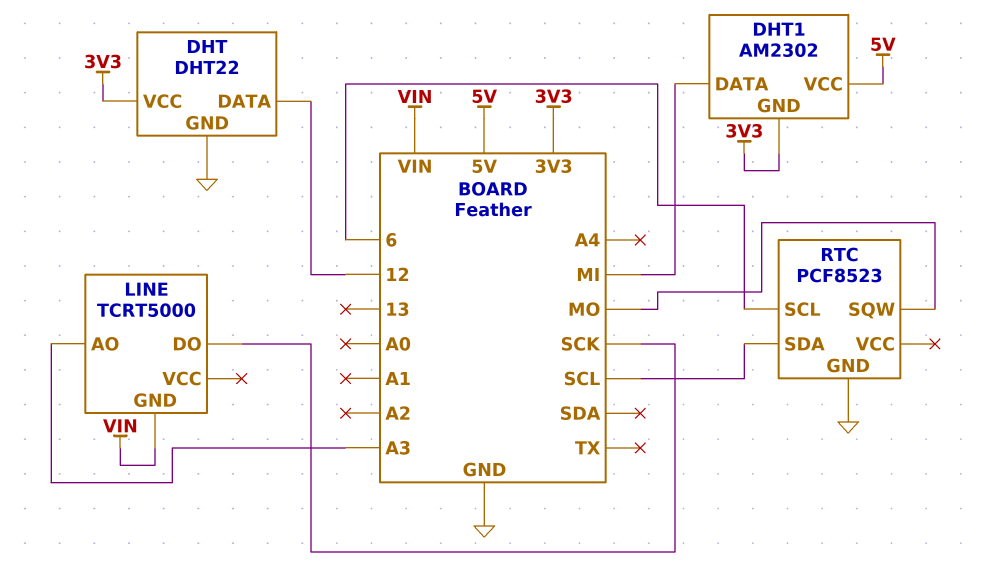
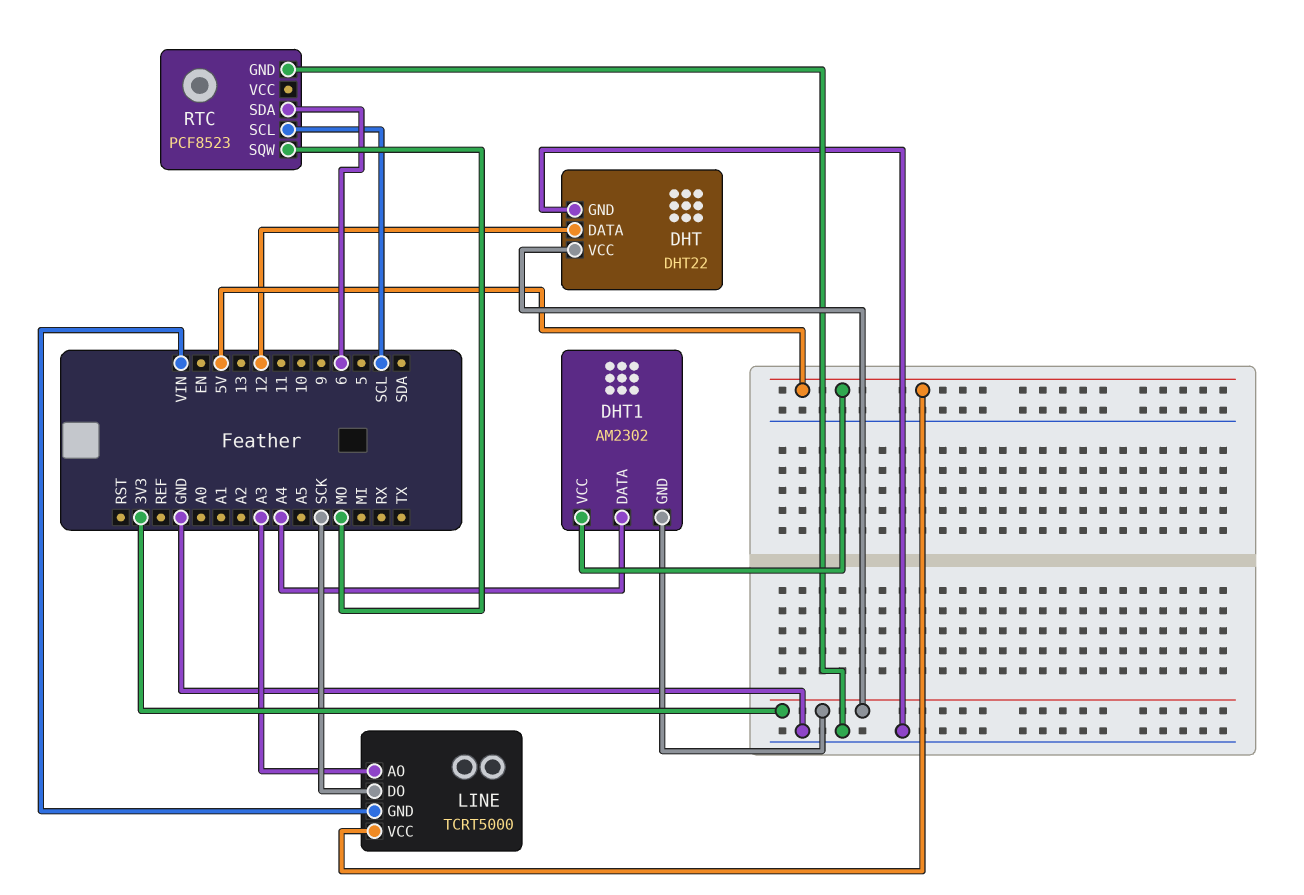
DHT1 pin DATA: MI -> A4
LINE pin VCC: none -> 5V
RTC pin SCL: 6 -> SCL
RTC pin SDA: SCL -> 6

